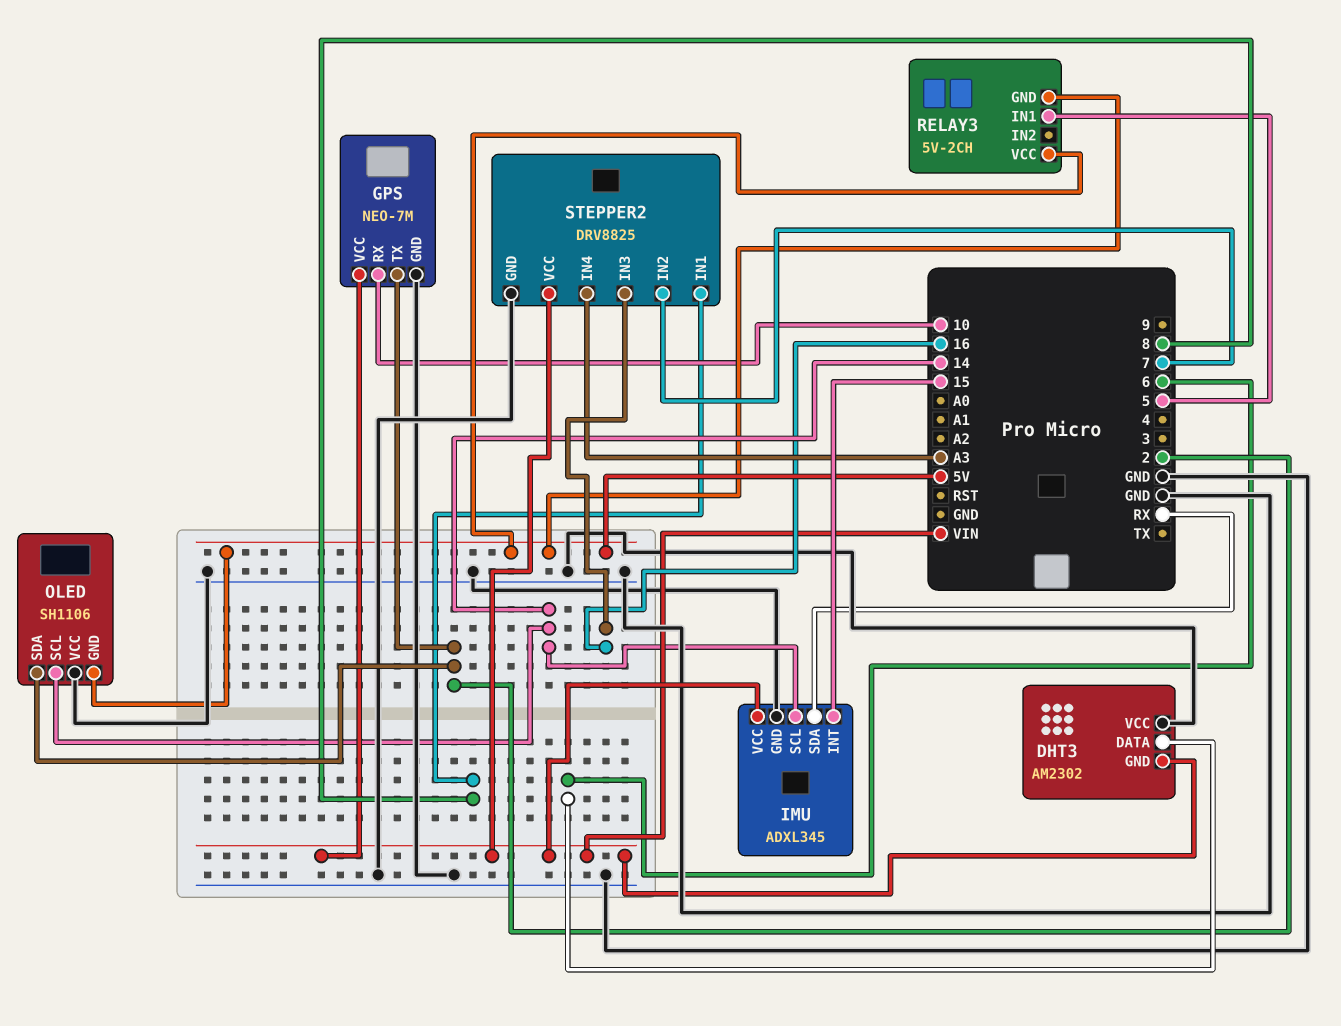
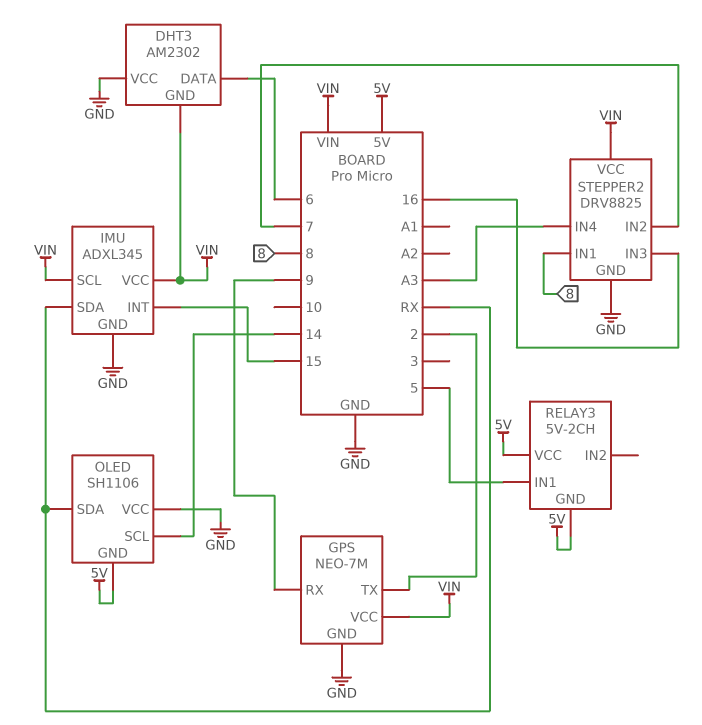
GPS pin RX: 10 -> 9
IMU pin SCL: 14 -> VIN
OLED pin SDA: 2 -> RX

